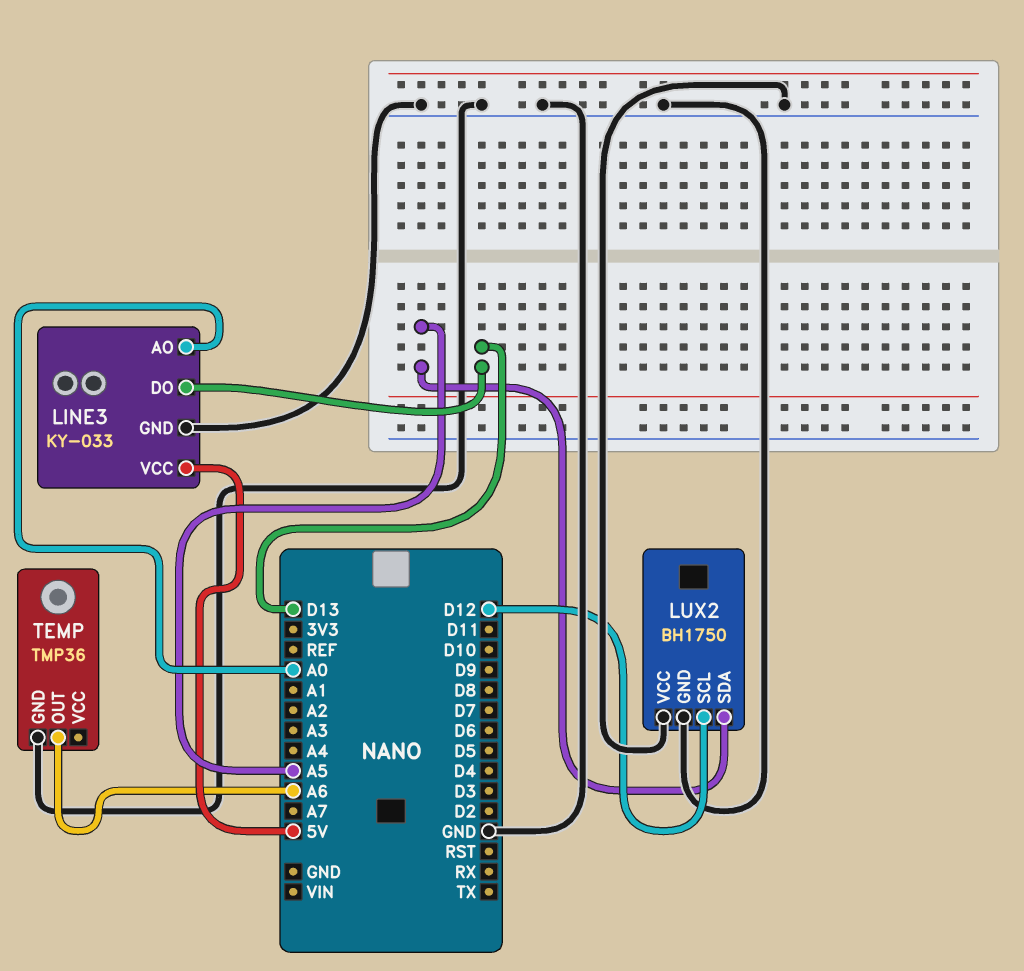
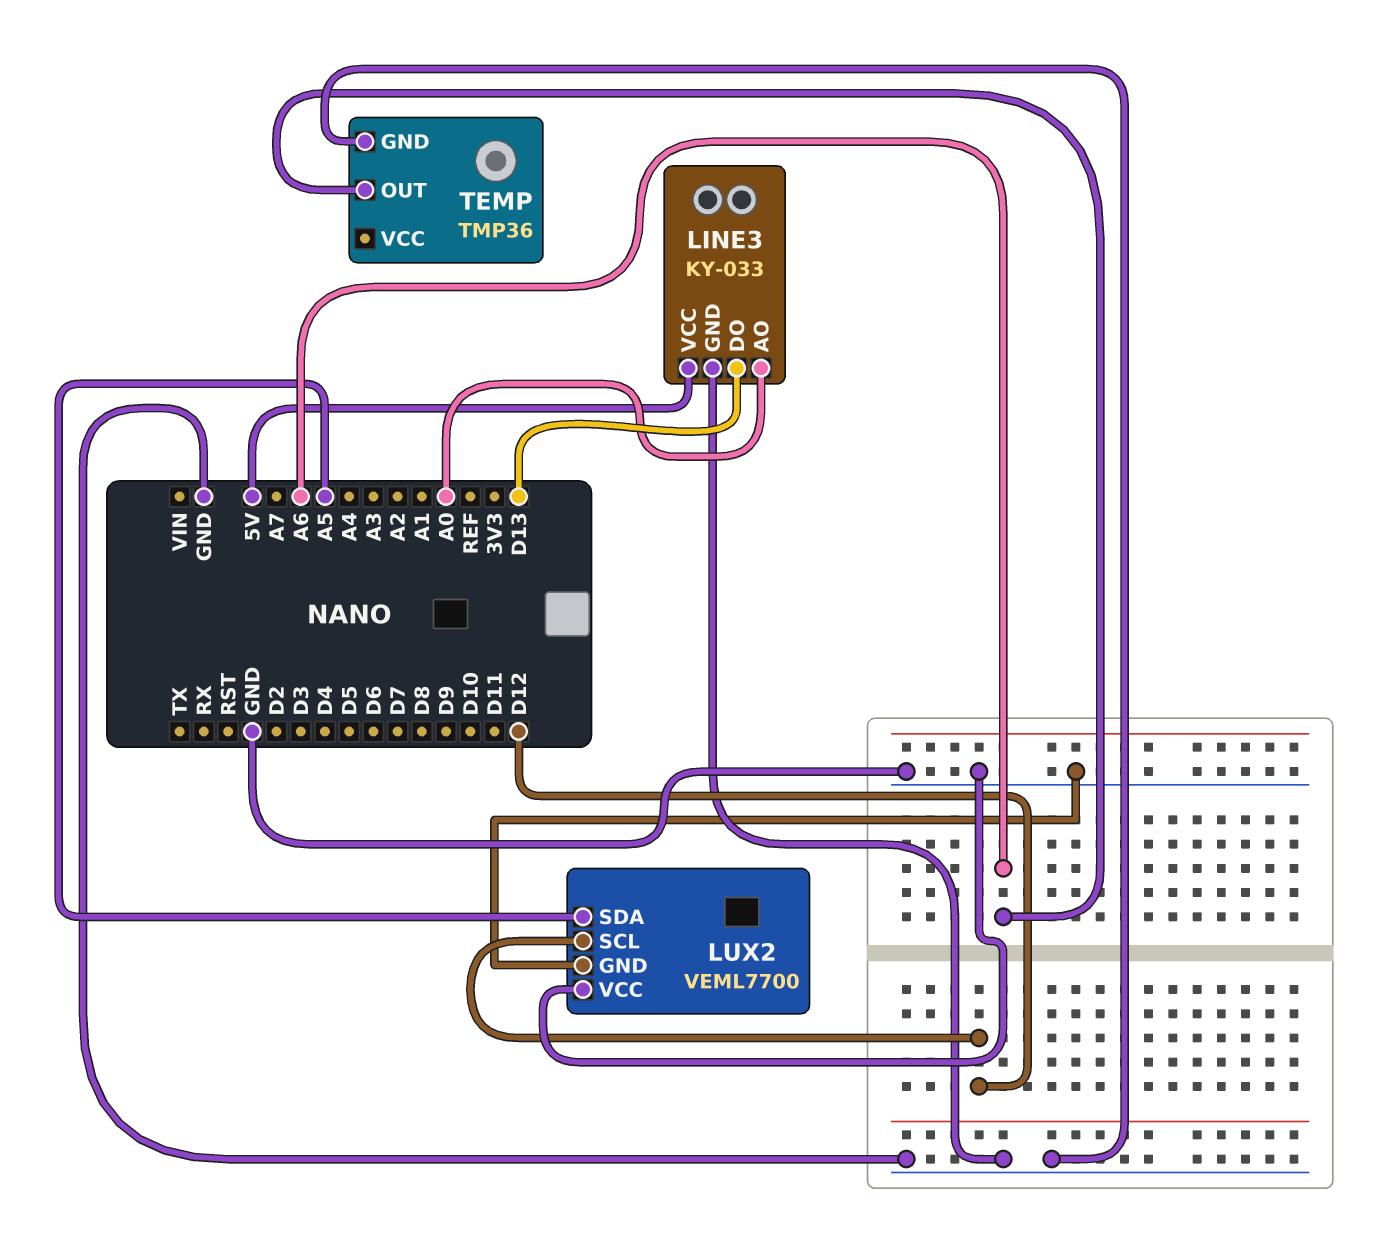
LUX2: BH1750 -> VEML7700

